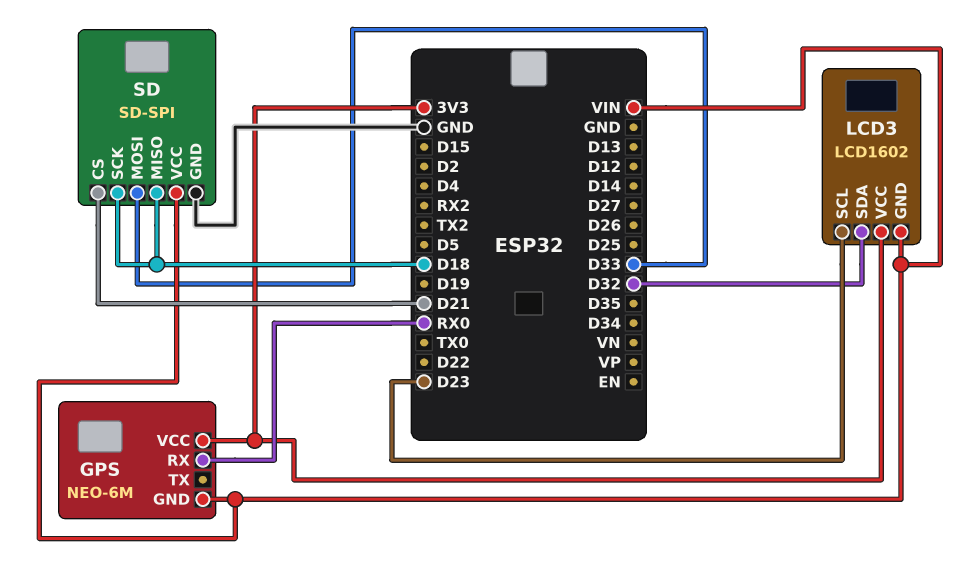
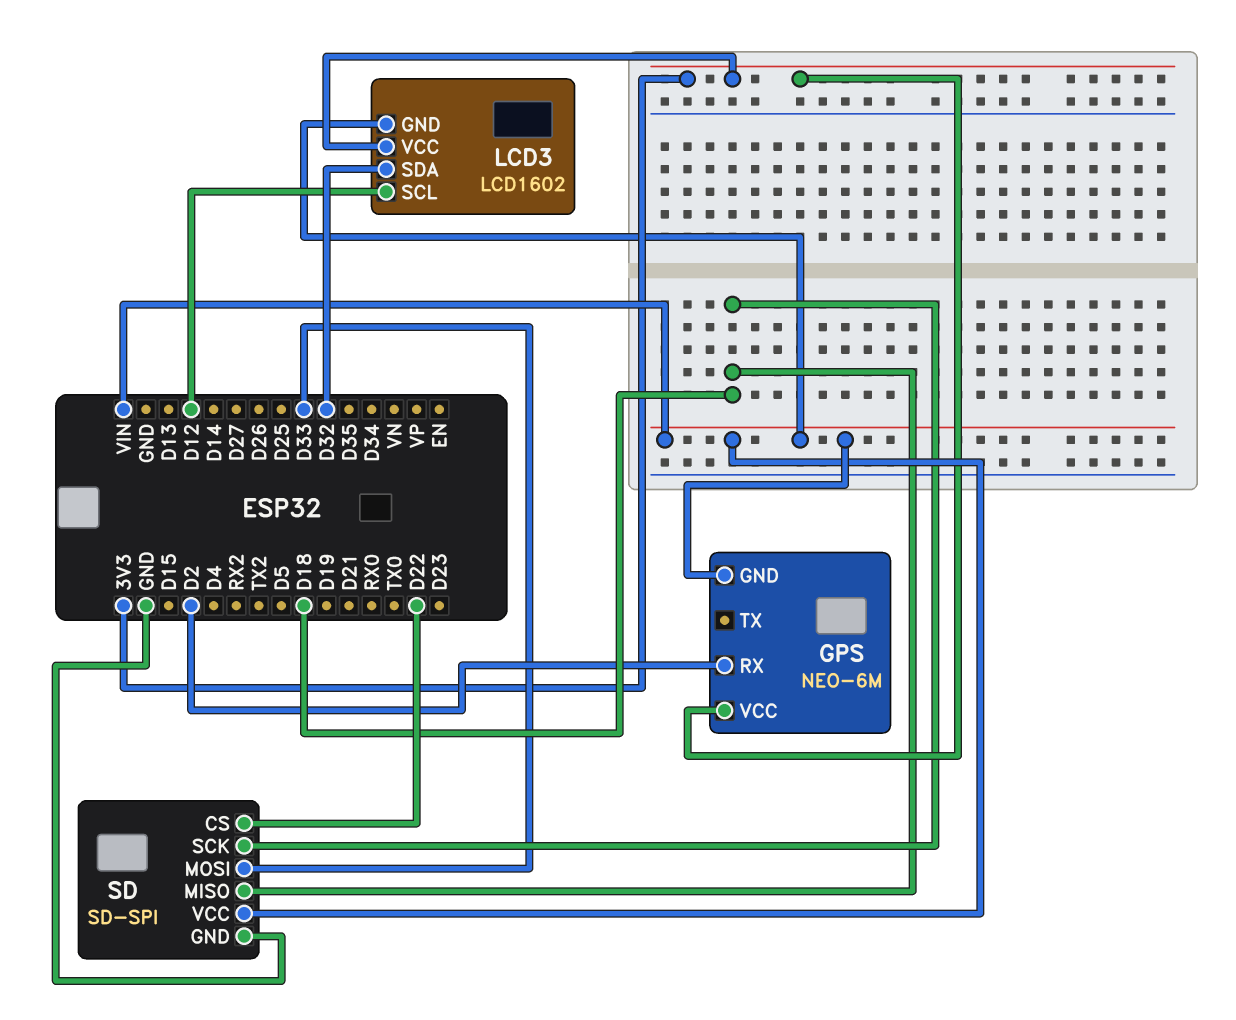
GPS pin RX: RX0 -> D2
LCD3 pin SCL: D23 -> D12
SD pin CS: D21 -> D22

